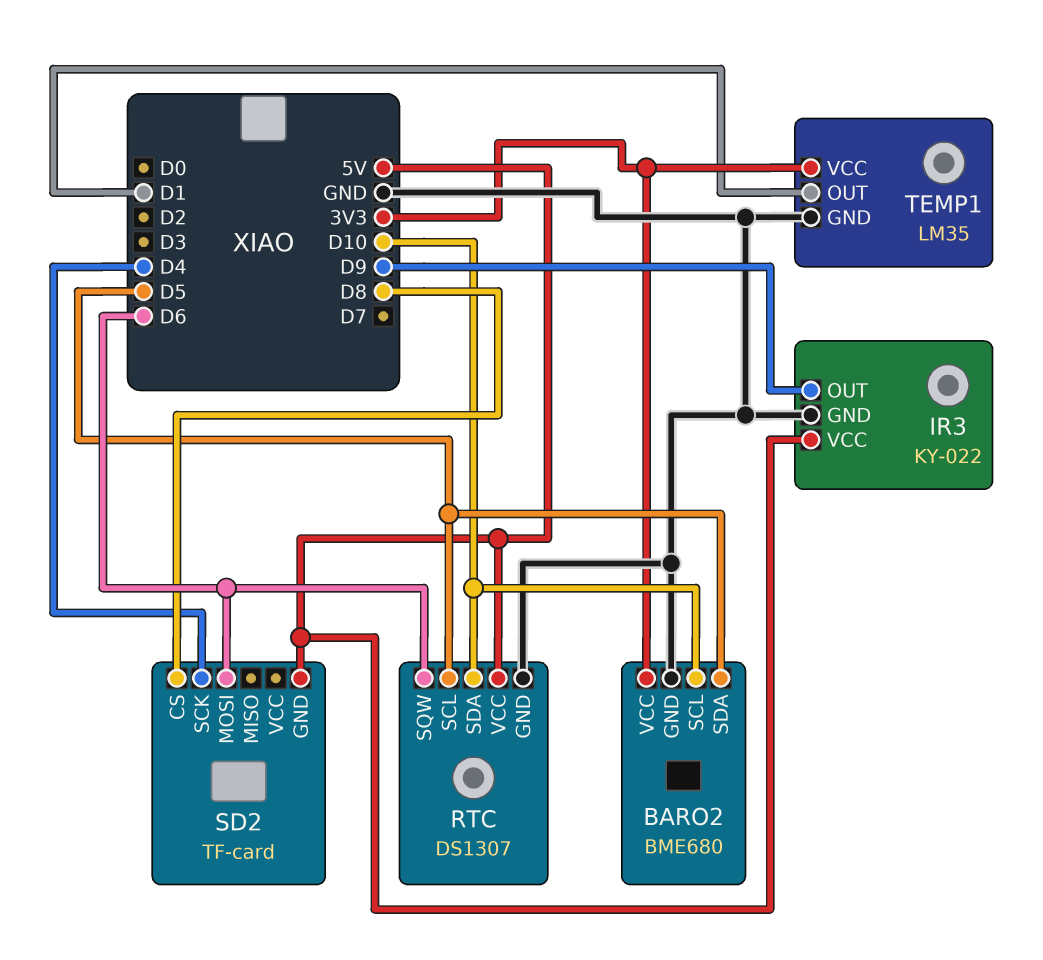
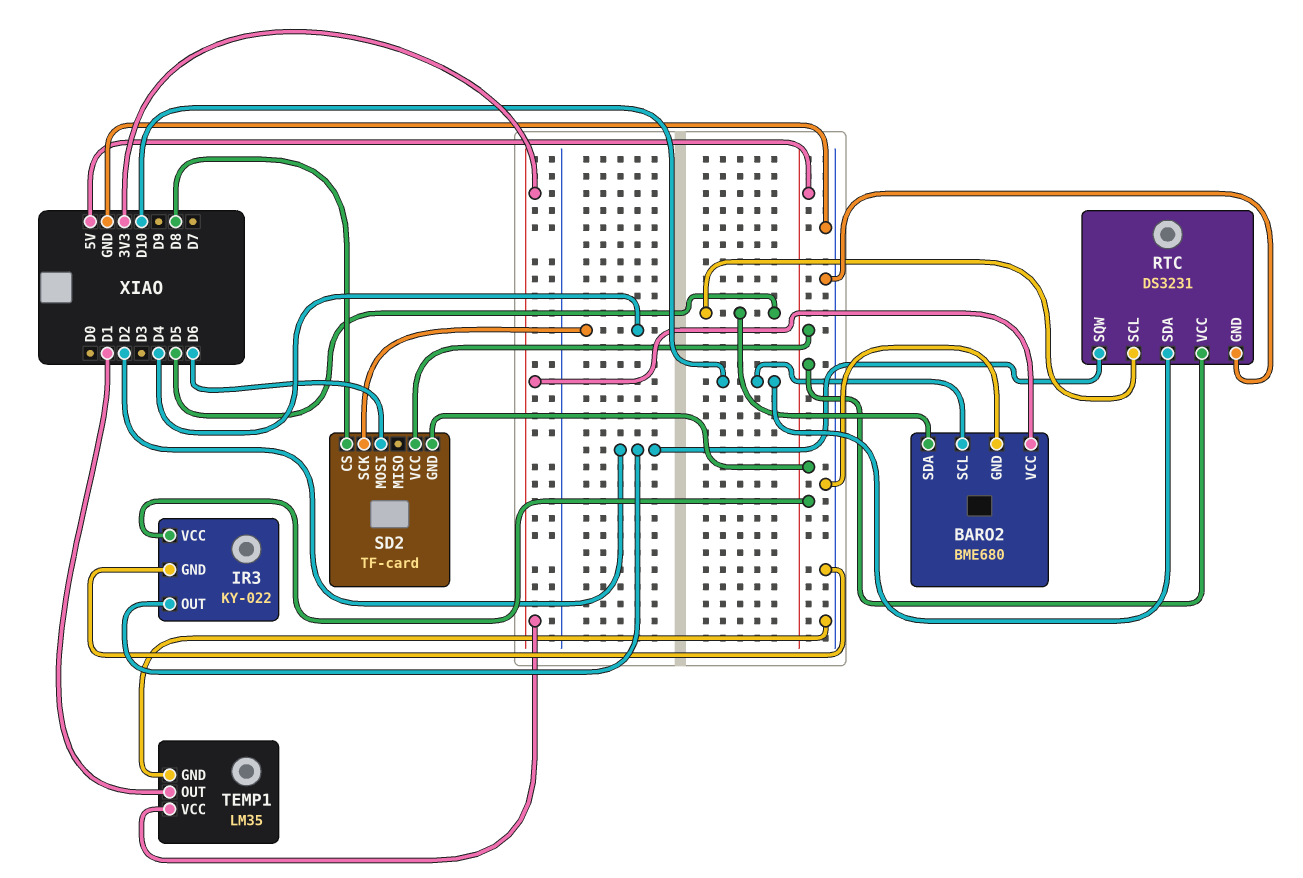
IR3 pin OUT: D9 -> D2
RTC: DS1307 -> DS3231
RTC pin SQW: D6 -> D2
SD2 pin VCC: none -> 5V

